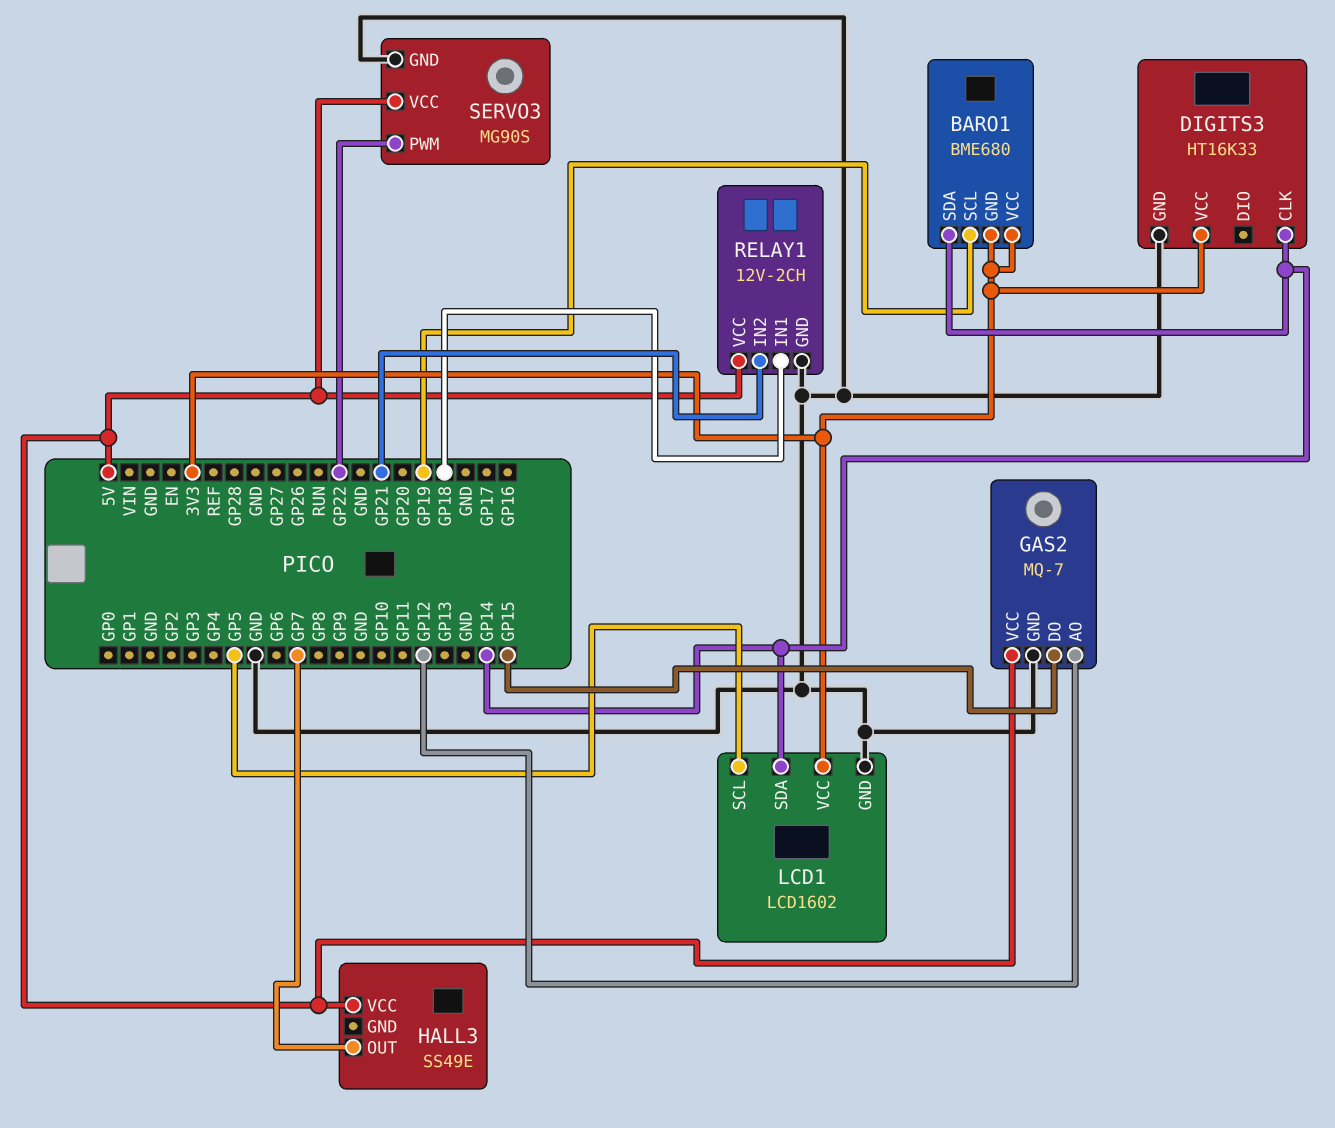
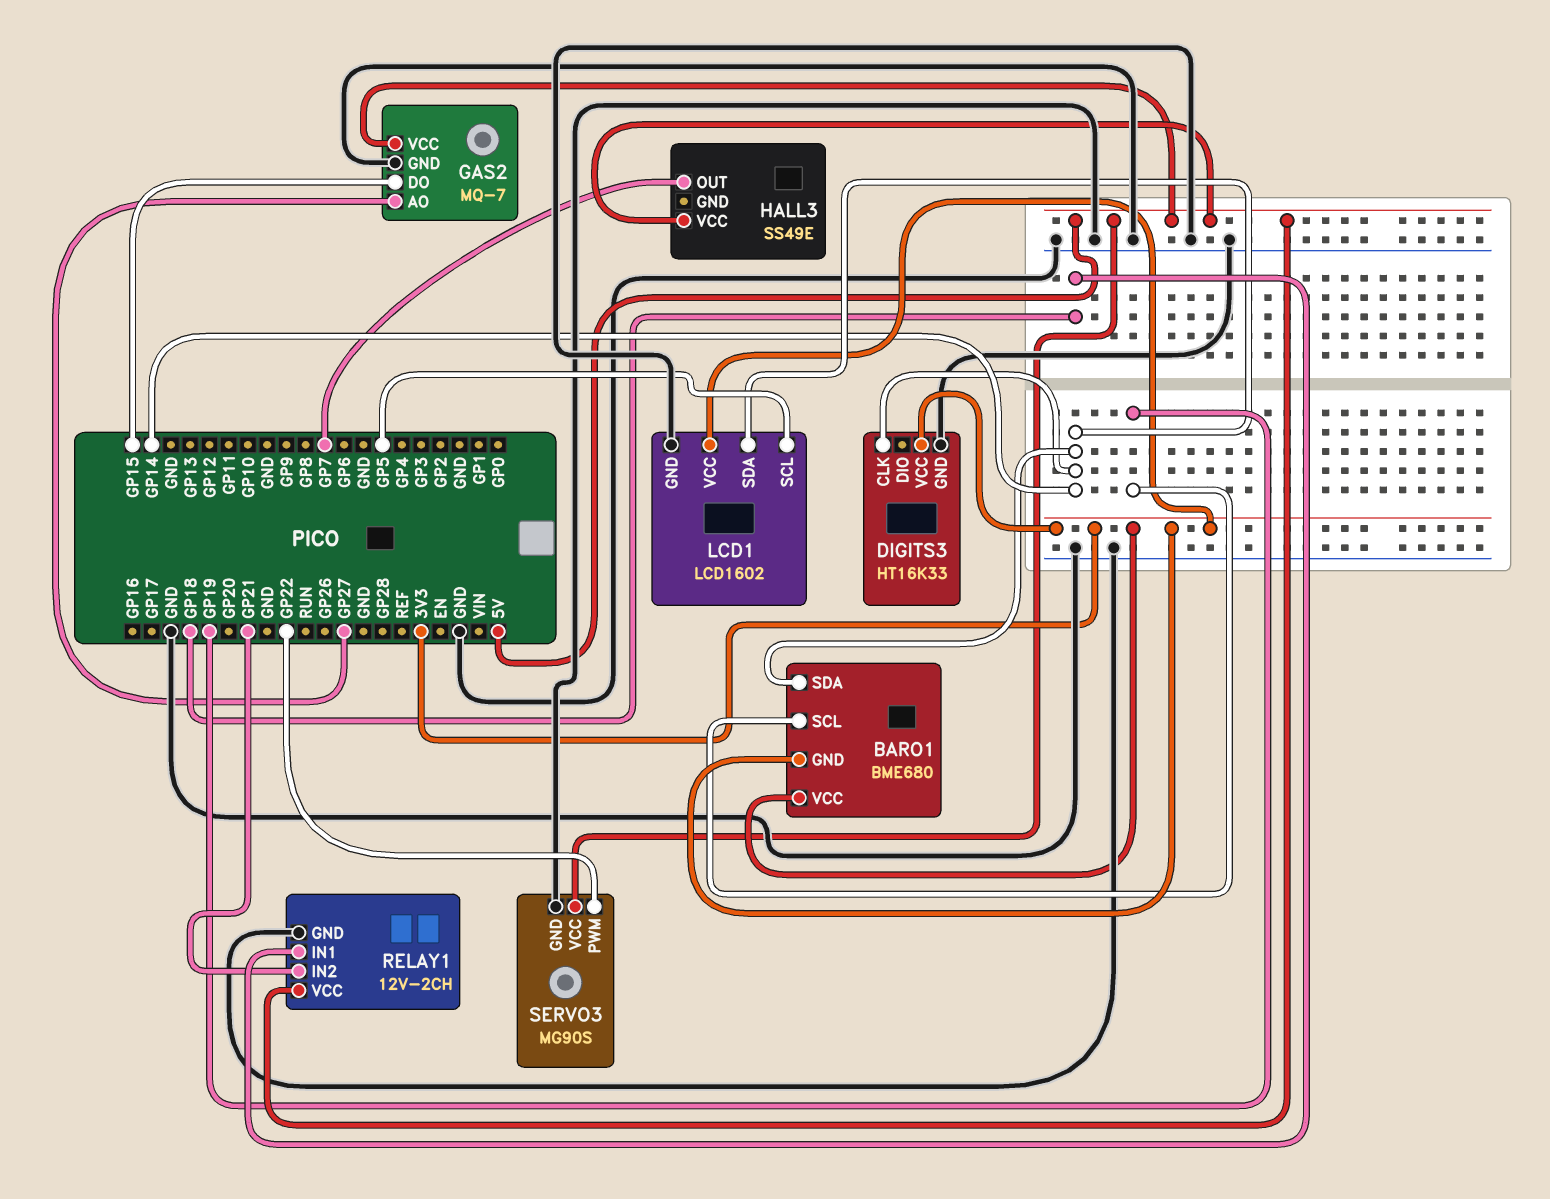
GAS2 pin AO: GP12 -> GP27

